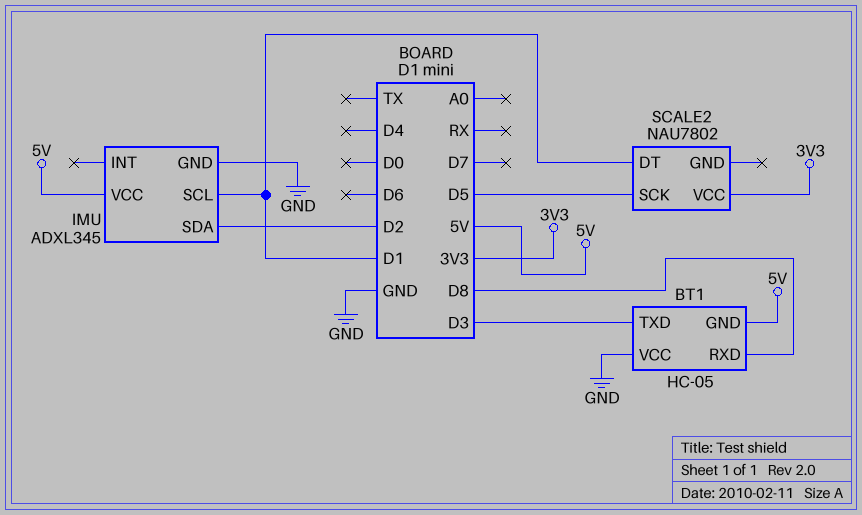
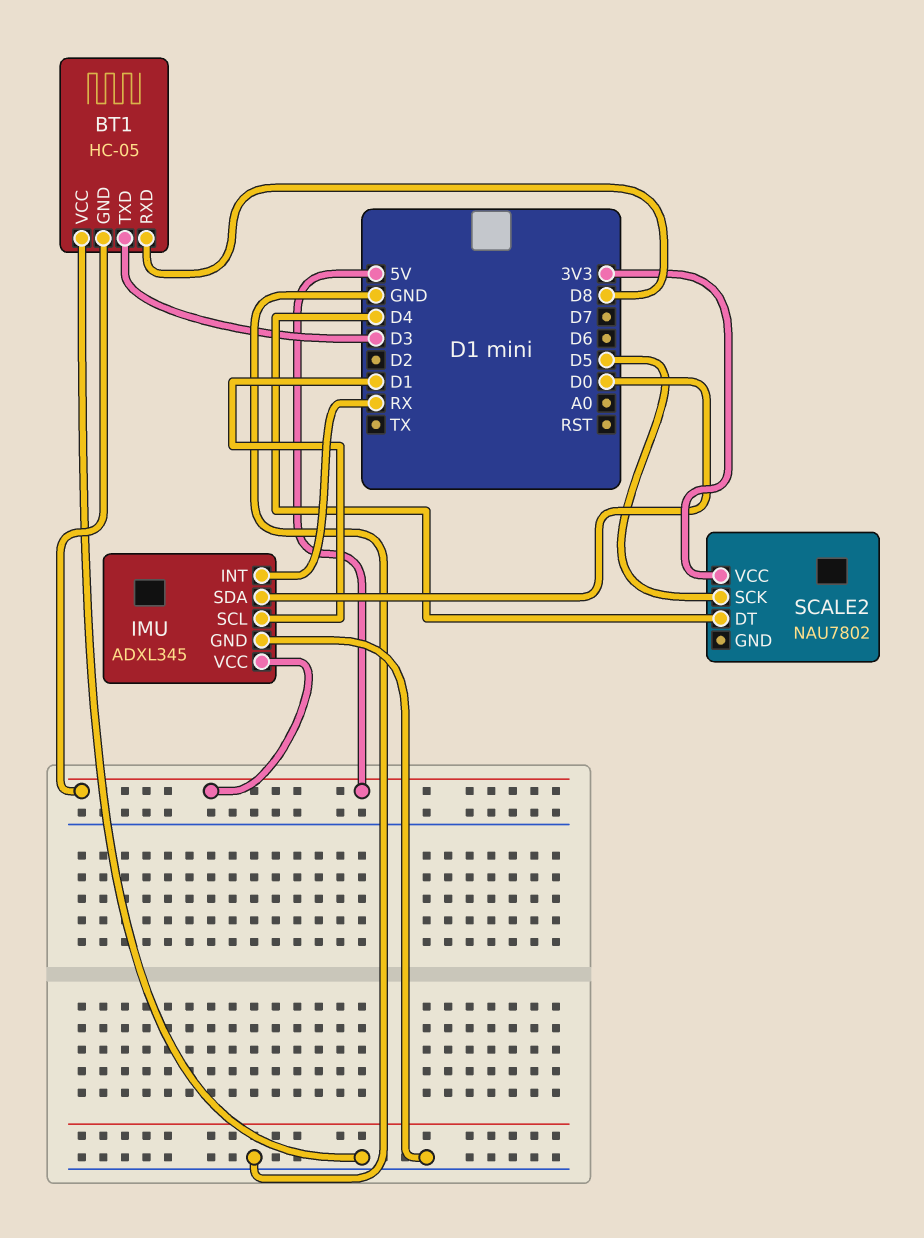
IMU pin INT: none -> RX
IMU pin SDA: D2 -> D0
SCALE2 pin DT: D1 -> D4

